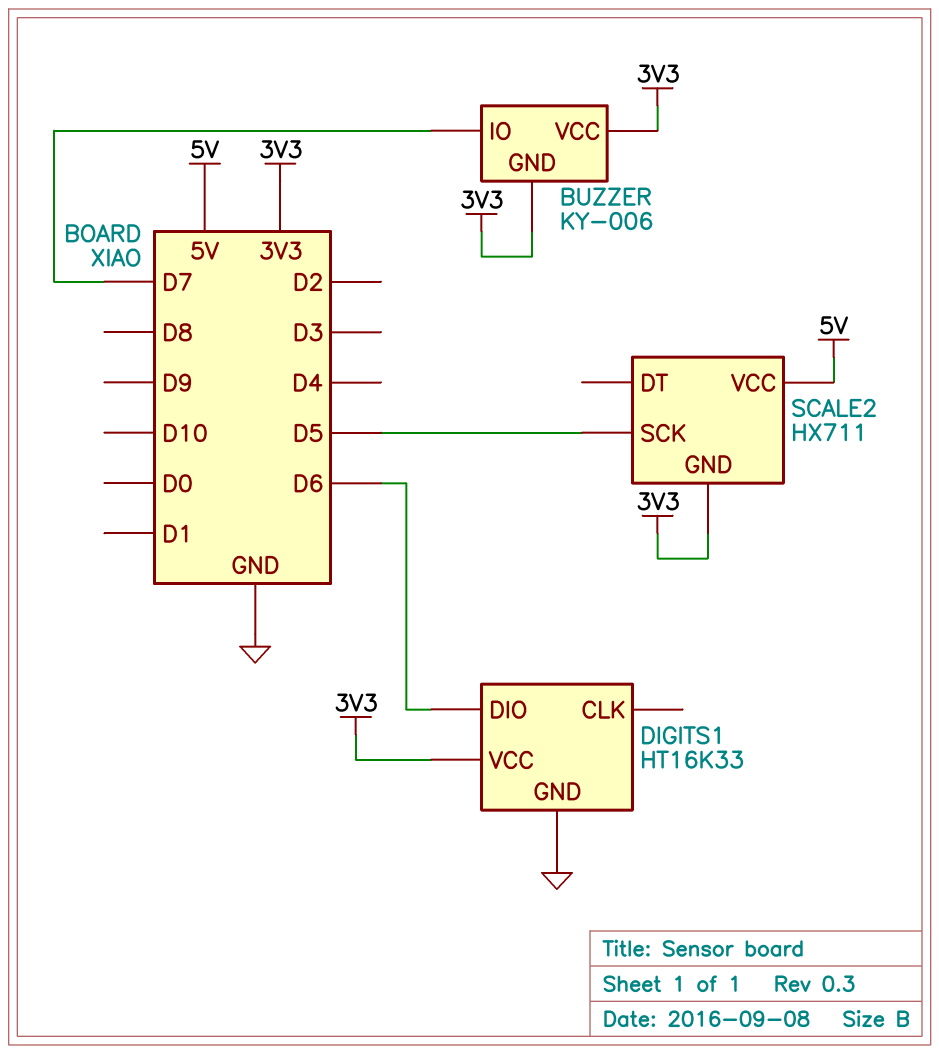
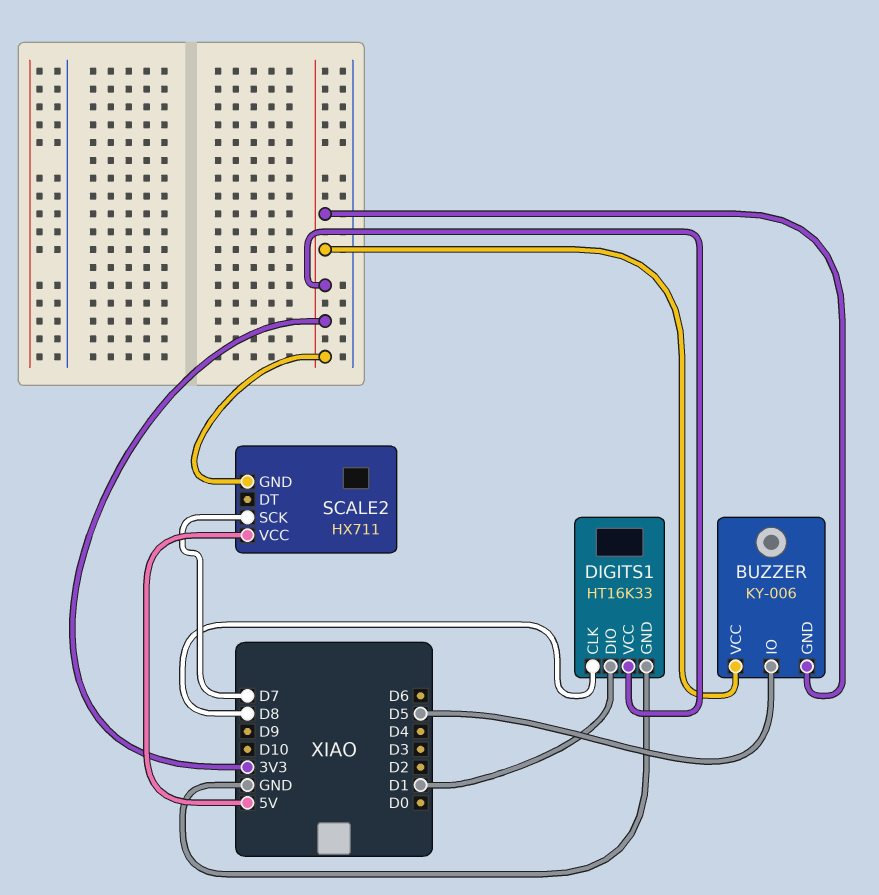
BUZZER pin IO: D7 -> D5
DIGITS1 pin CLK: none -> D8
DIGITS1 pin DIO: D6 -> D1
SCALE2 pin SCK: D5 -> D7

